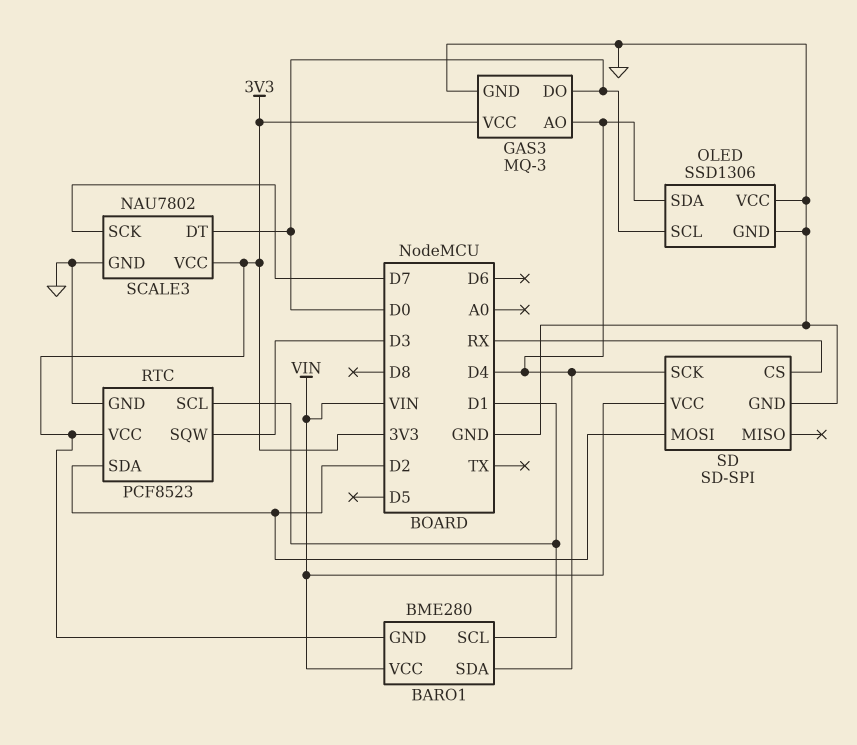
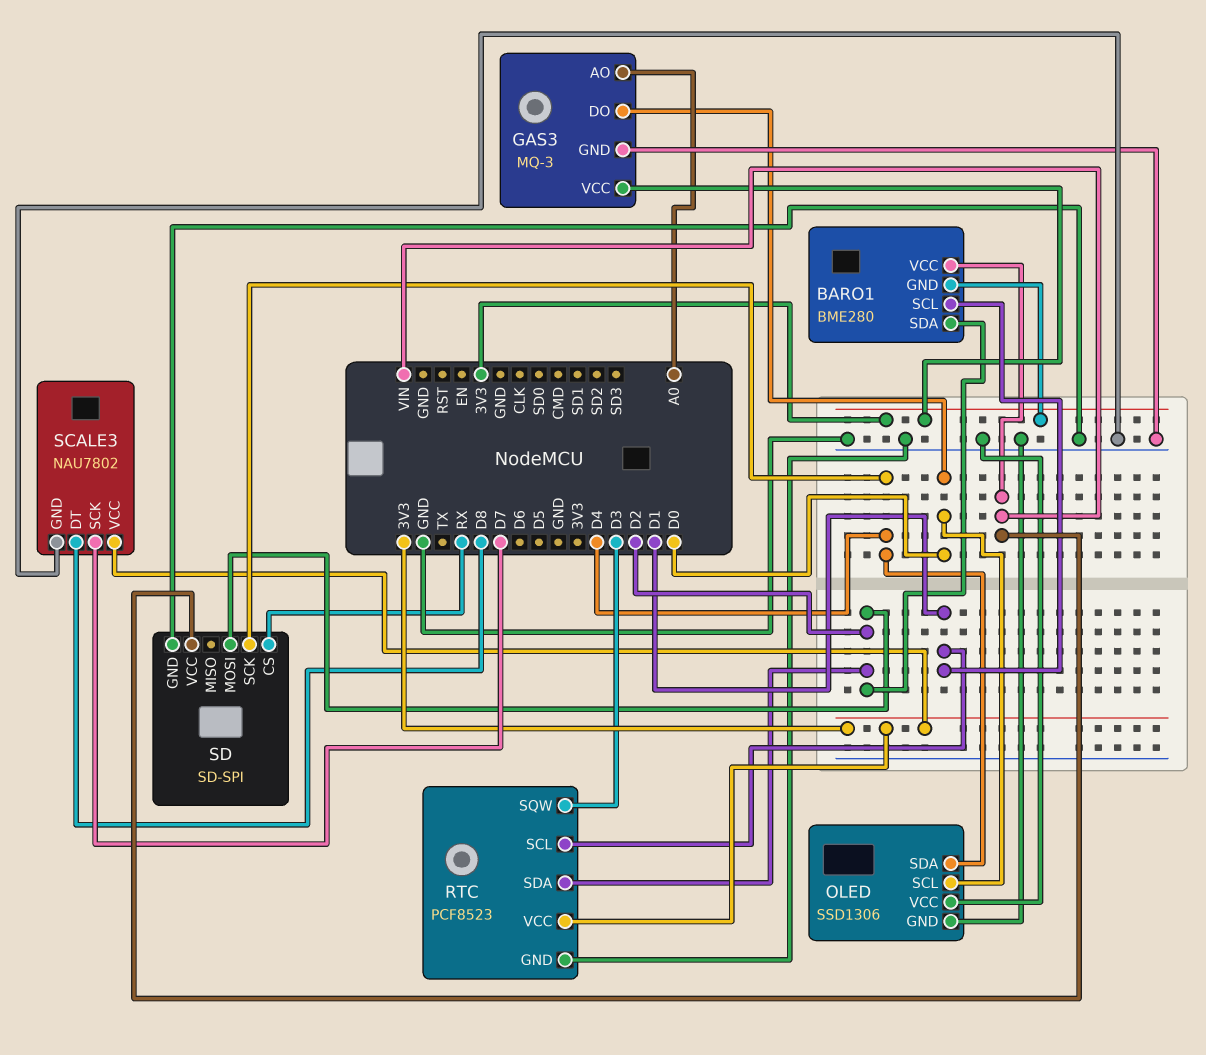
BARO1 pin SDA: D4 -> D2
GAS3 pin AO: D4 -> A0
SCALE3 pin DT: D0 -> D8

